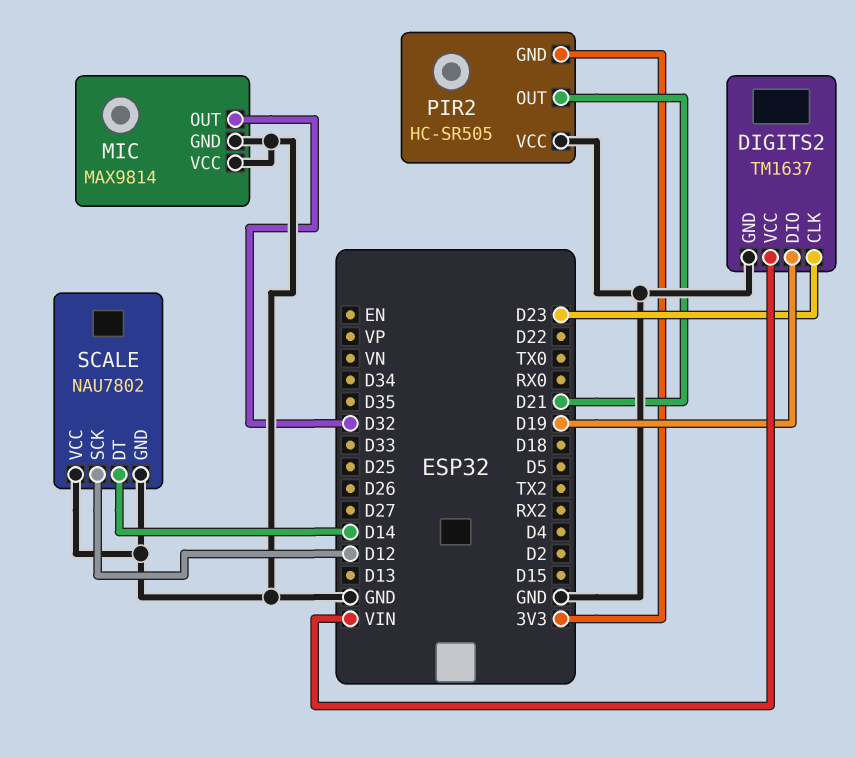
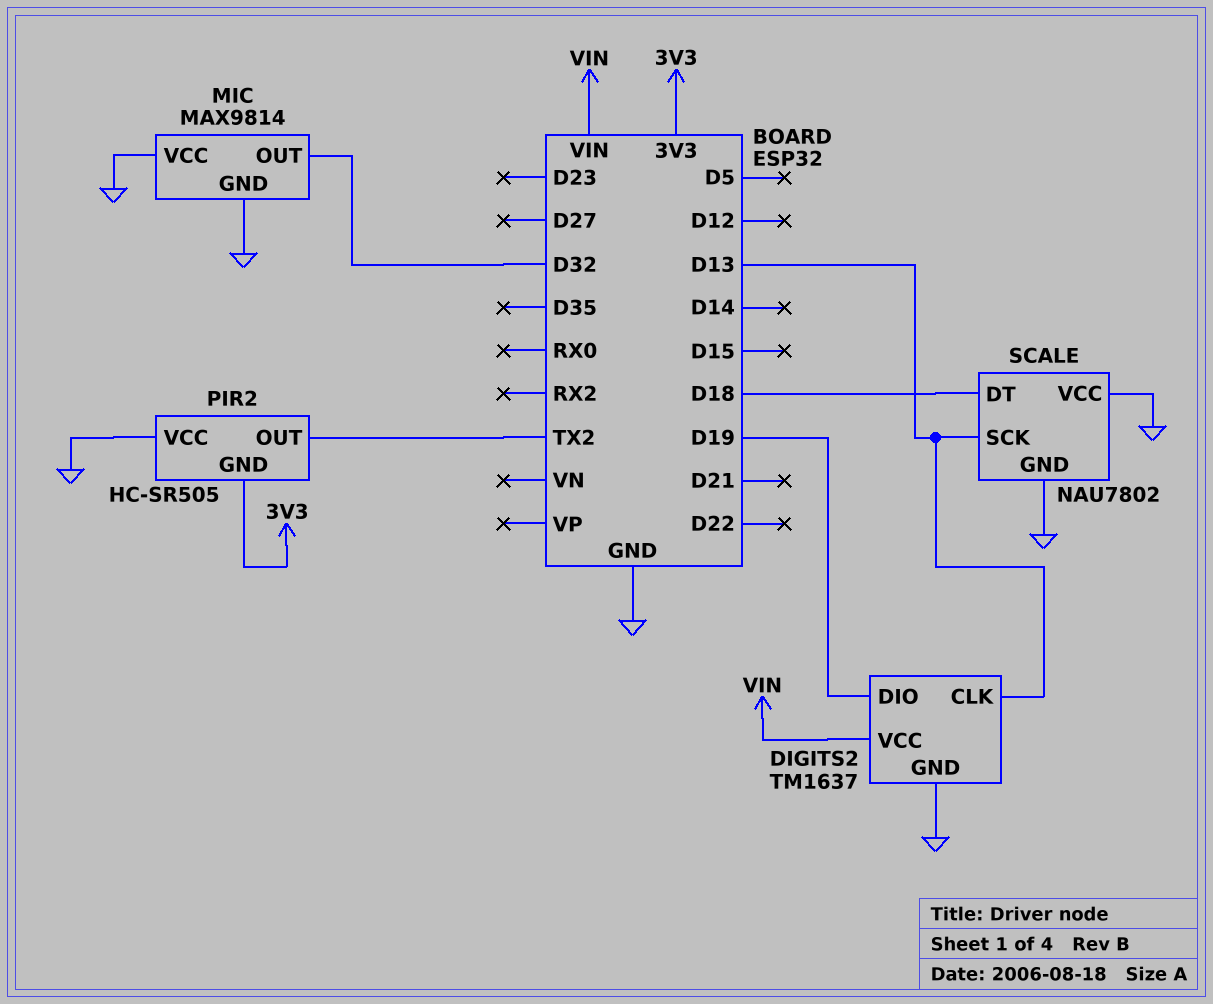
DIGITS2 pin CLK: D23 -> D13
PIR2 pin OUT: D21 -> TX2
SCALE pin DT: D14 -> D18
SCALE pin SCK: D12 -> D13

